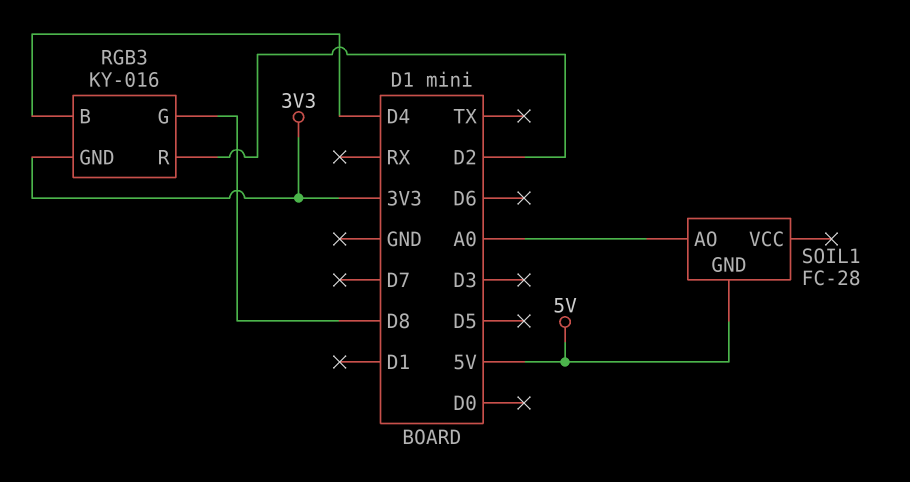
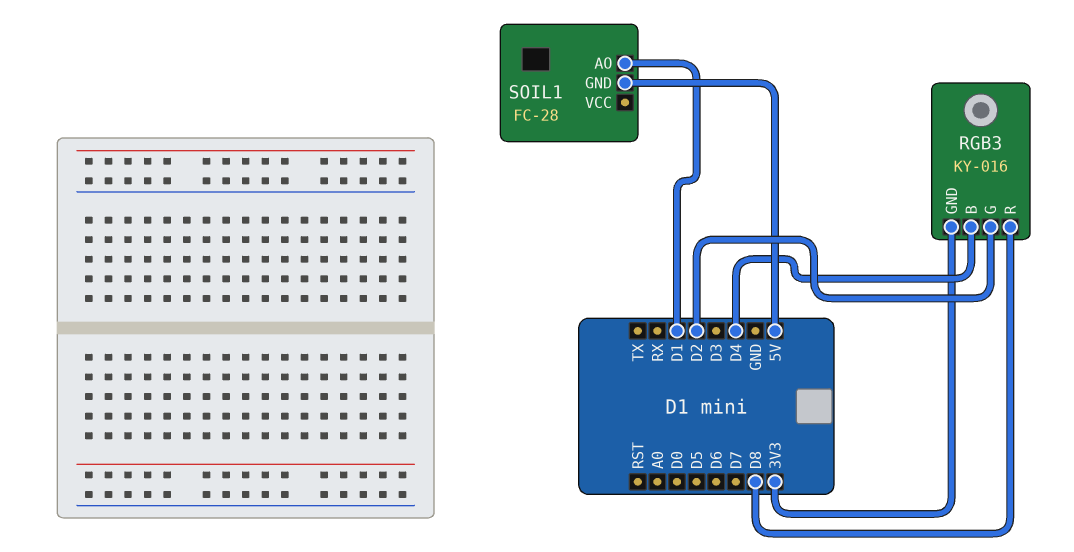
RGB3 pin G: D8 -> D2
RGB3 pin R: D2 -> D8
SOIL1 pin AO: A0 -> D1

